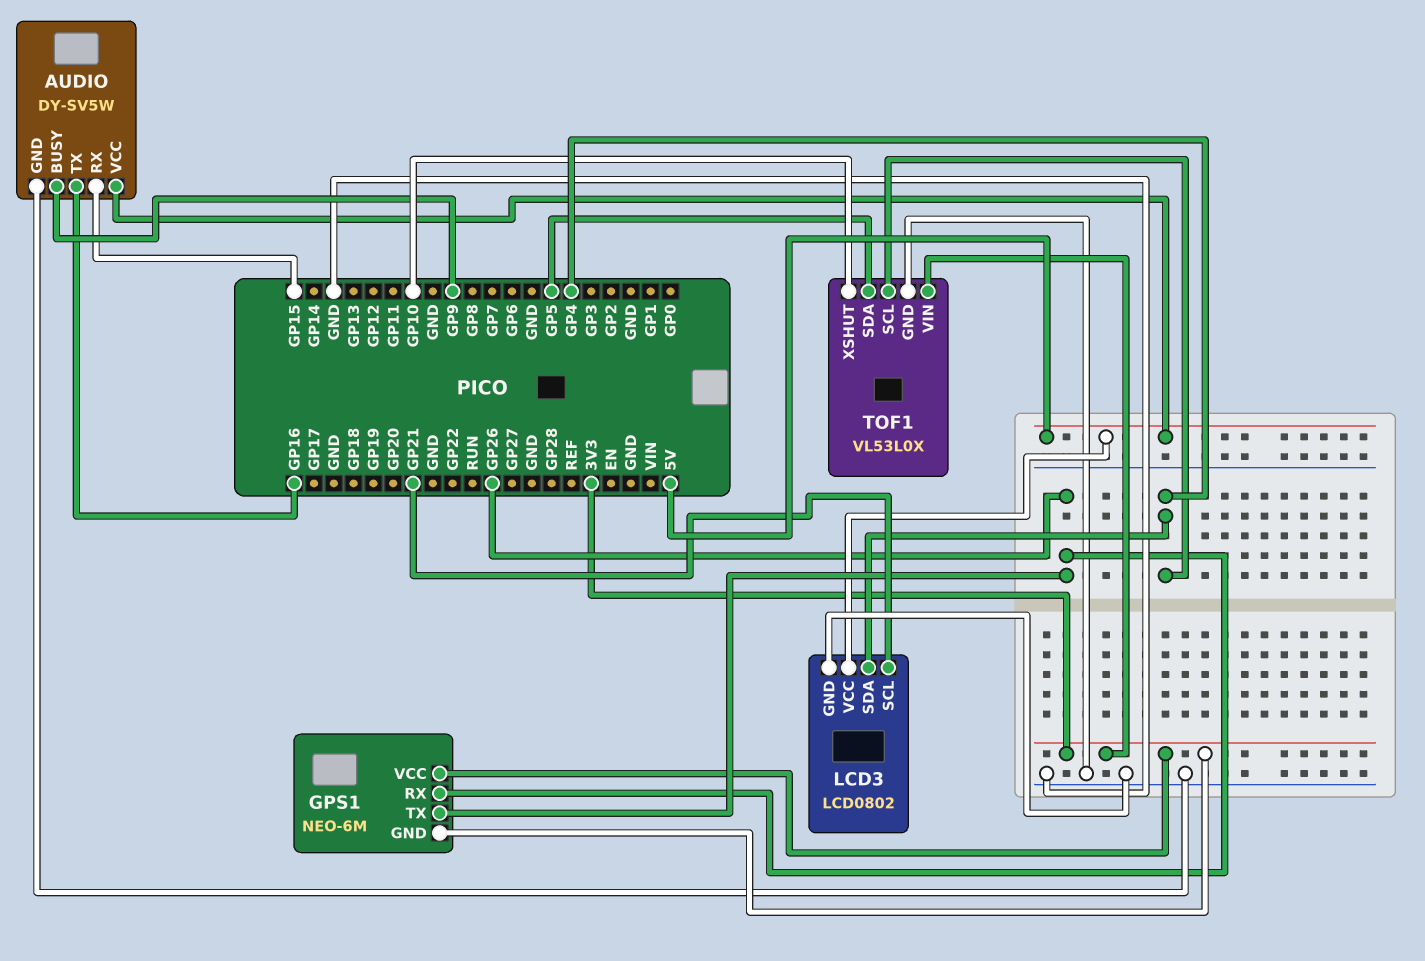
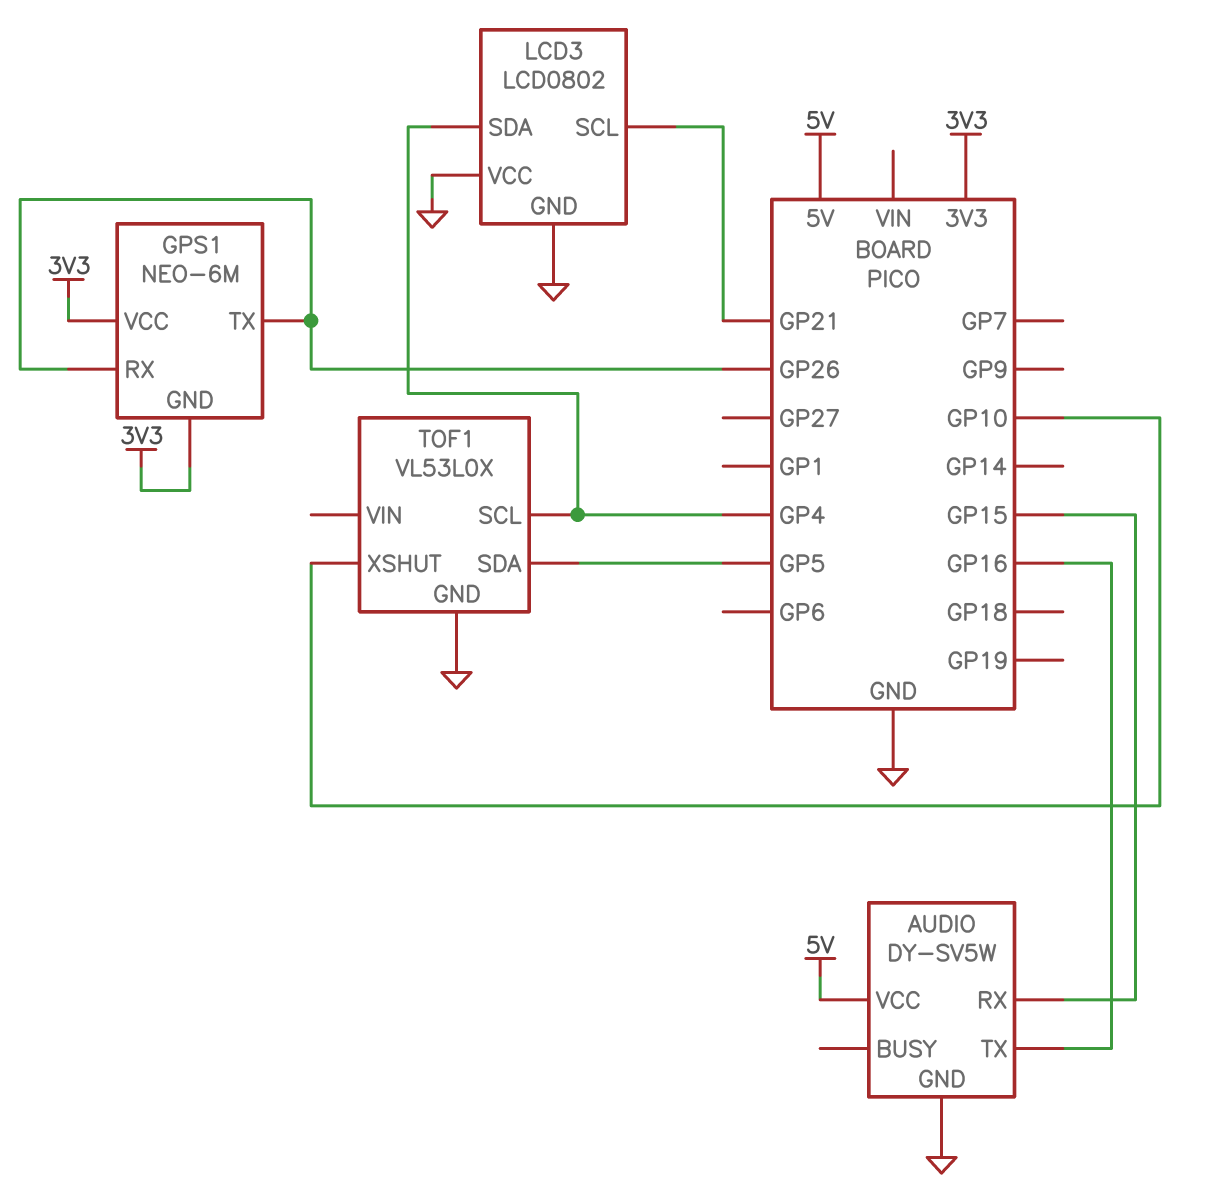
AUDIO pin BUSY: GP9 -> none
LCD3 pin VCC: 5V -> GND
TOF1 pin VIN: 3V3 -> none

